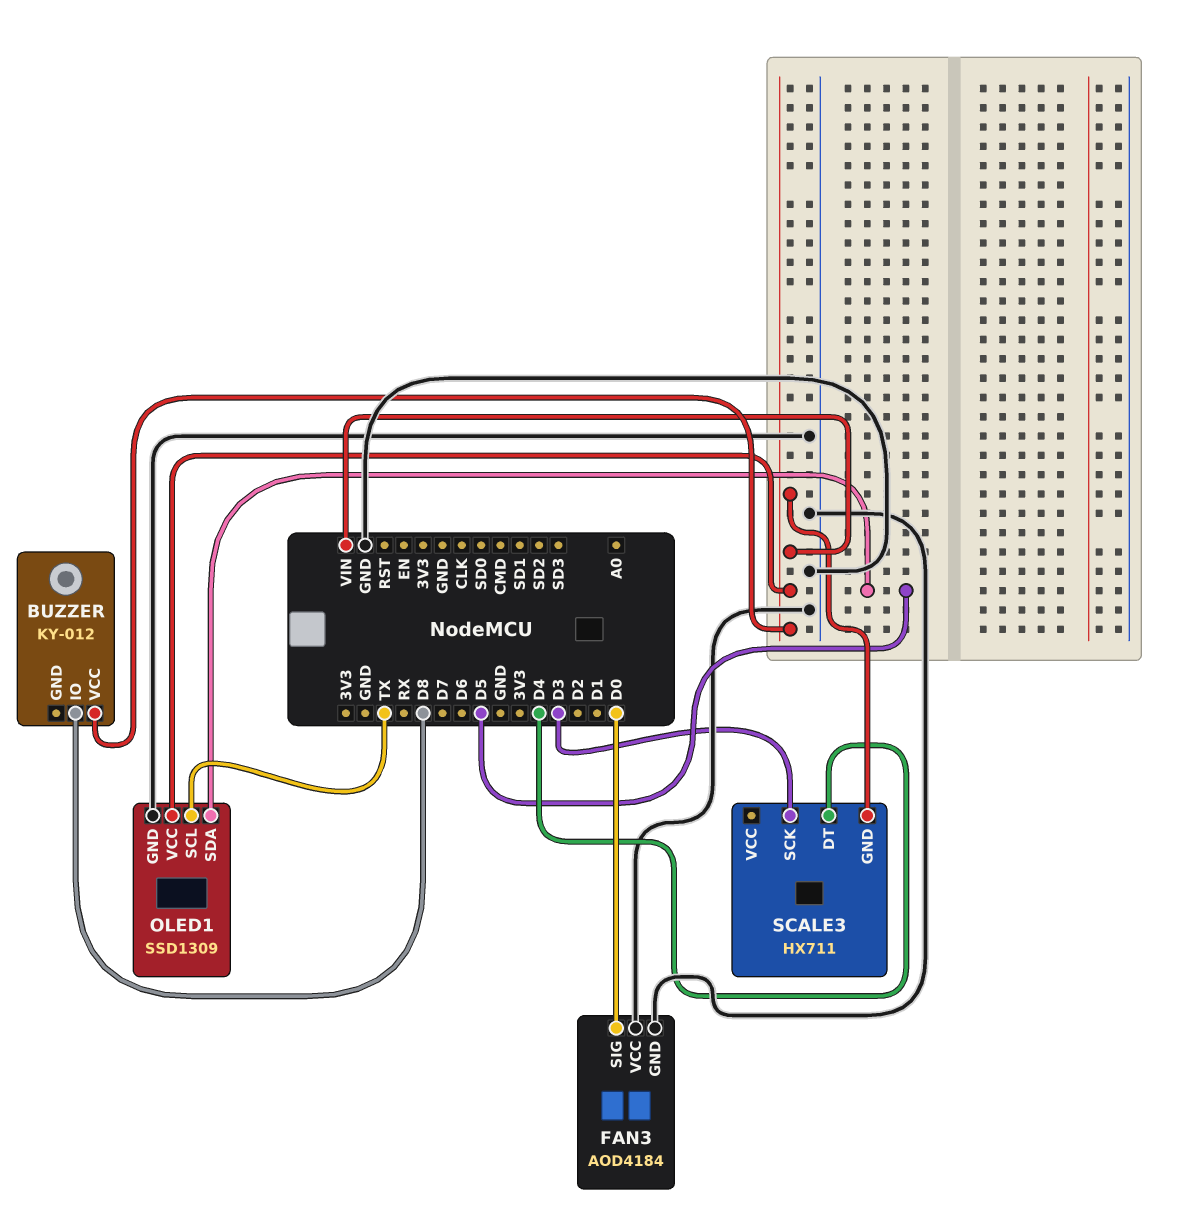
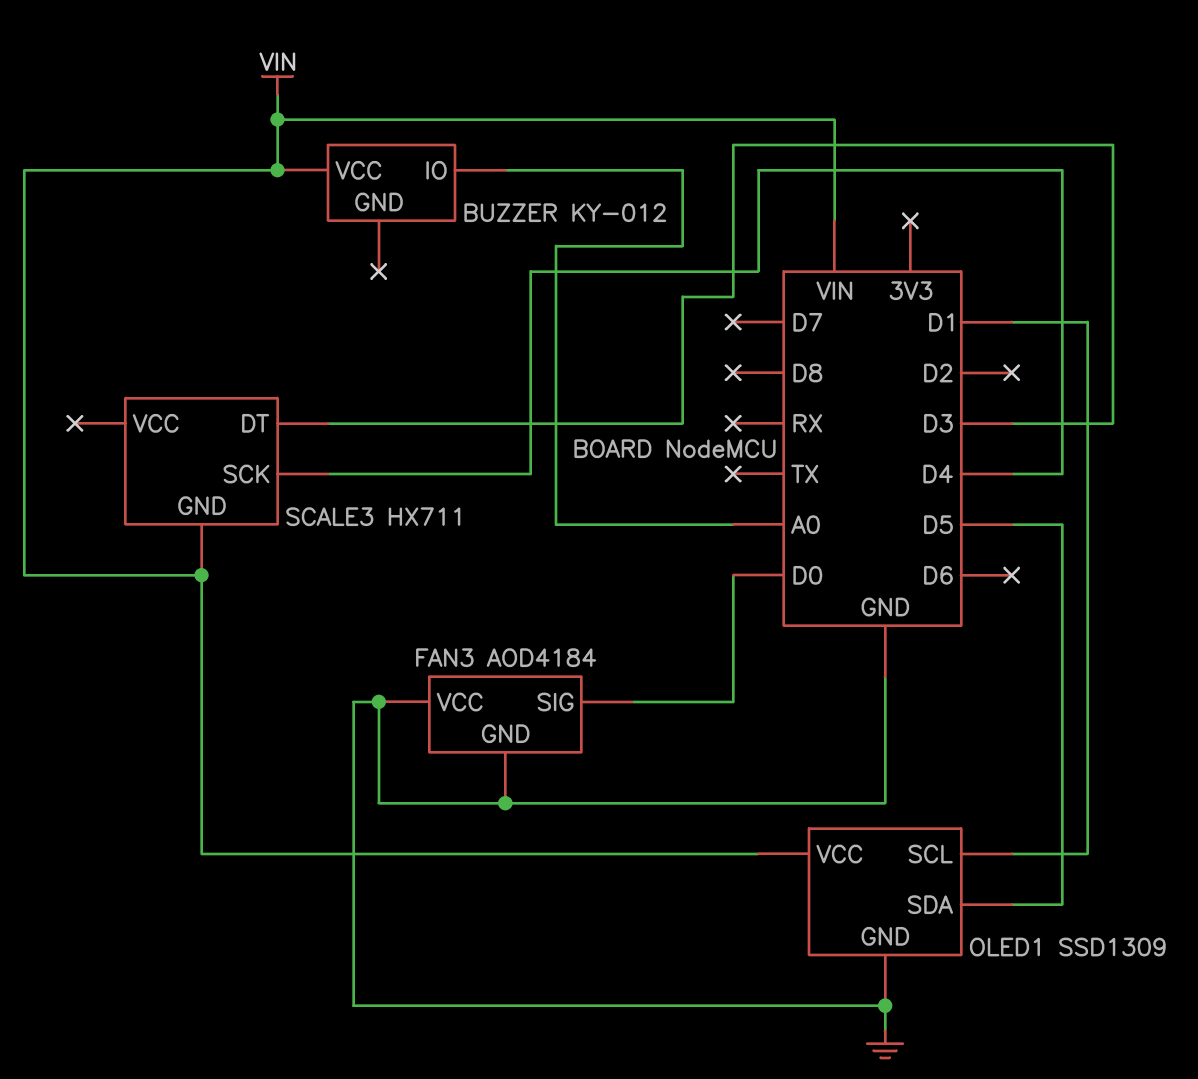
BUZZER pin IO: D8 -> A0
OLED1 pin SCL: TX -> D1
SCALE3 pin DT: D4 -> D3
SCALE3 pin SCK: D3 -> D4

